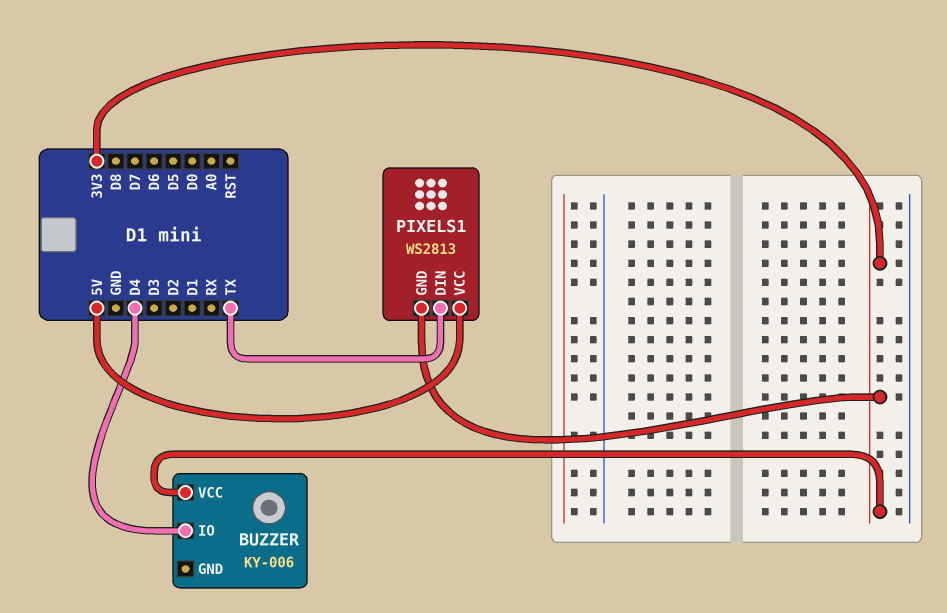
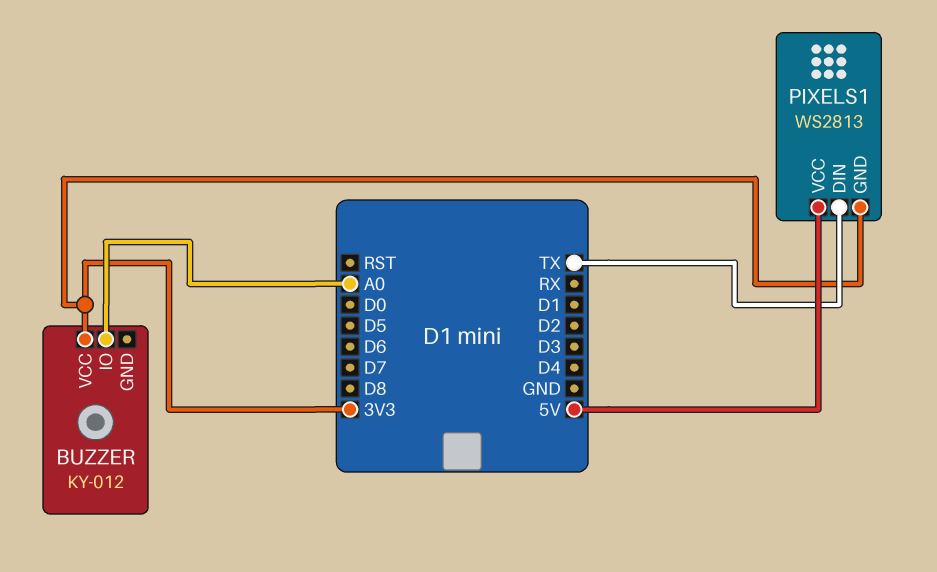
BUZZER: KY-006 -> KY-012
BUZZER pin IO: D4 -> A0

